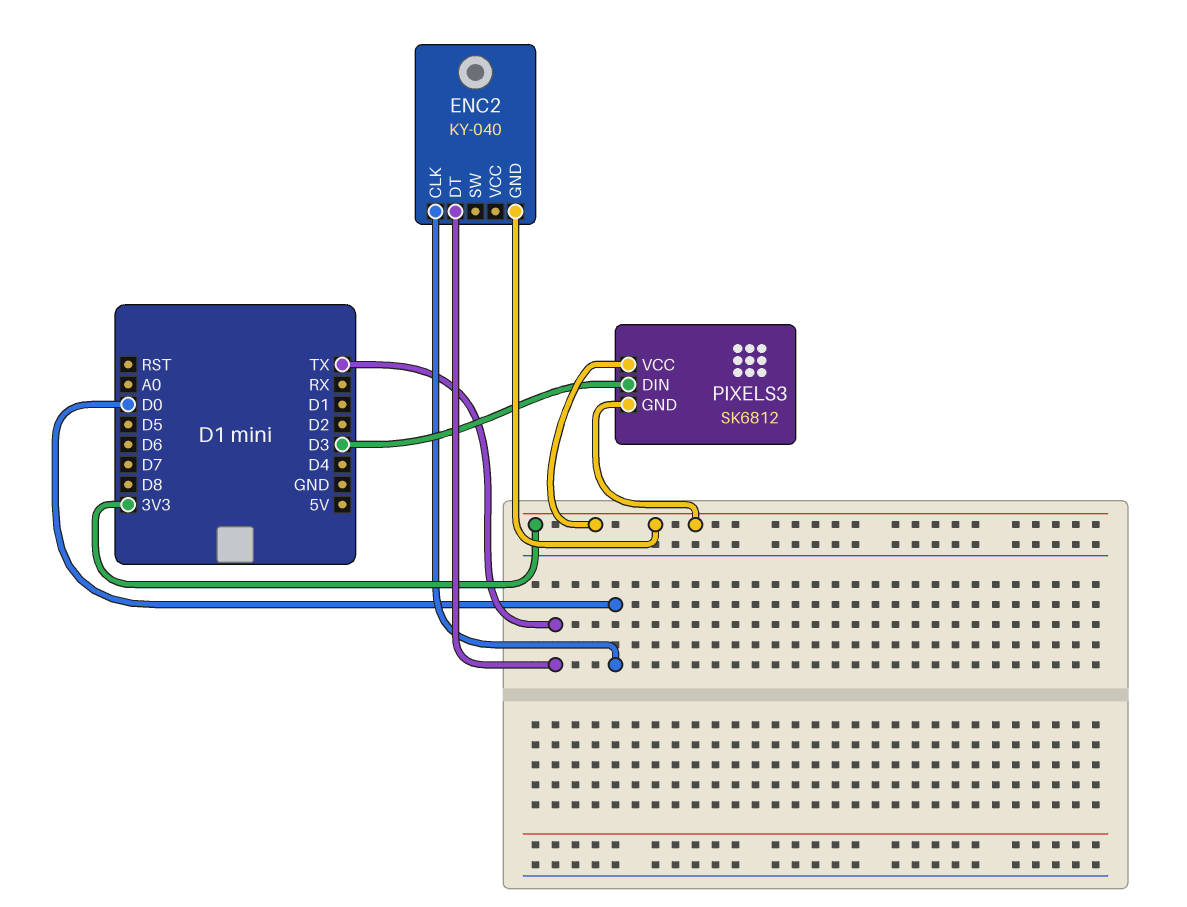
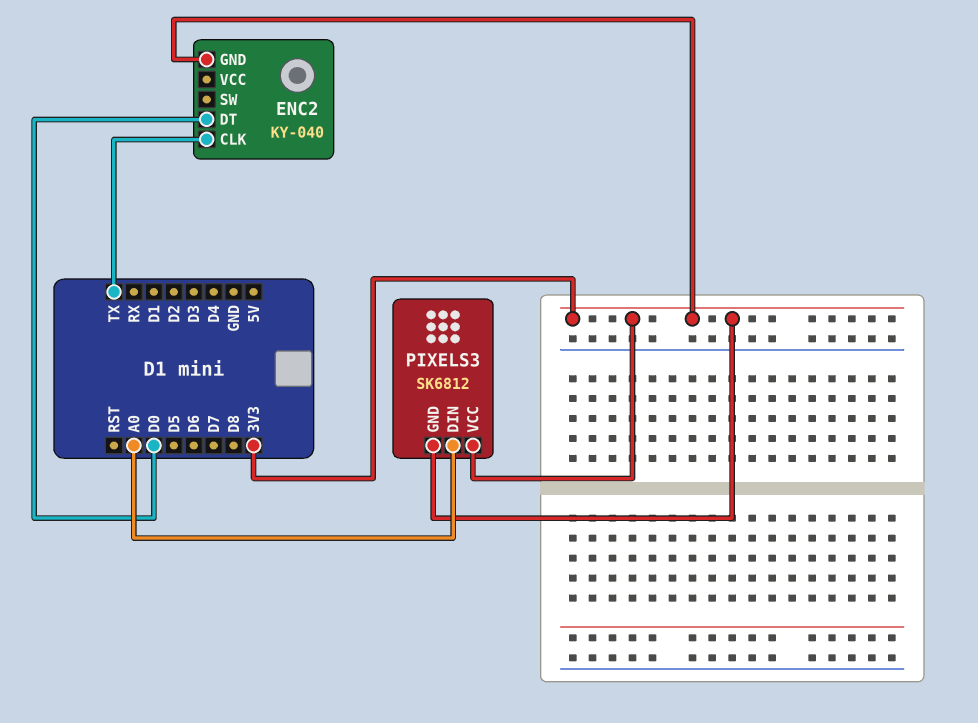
ENC2 pin CLK: D0 -> TX
ENC2 pin DT: TX -> D0
PIXELS3 pin DIN: D3 -> A0

